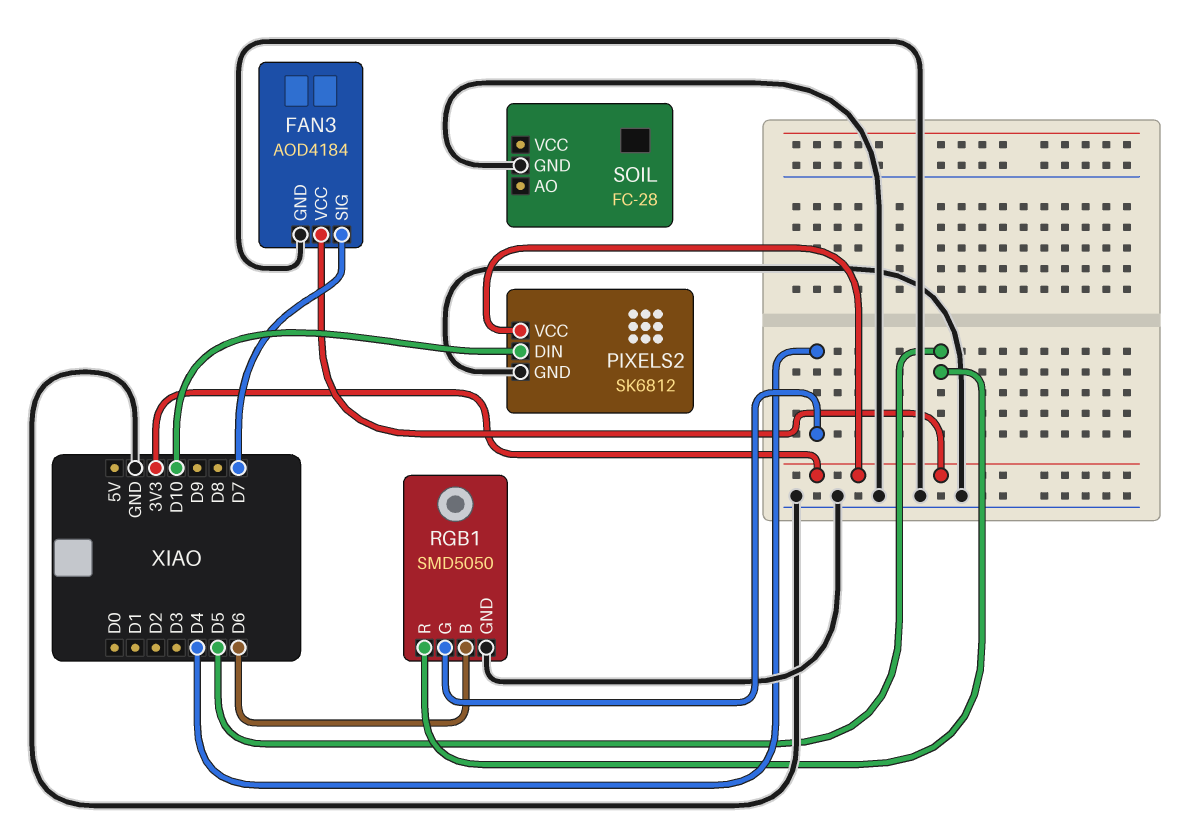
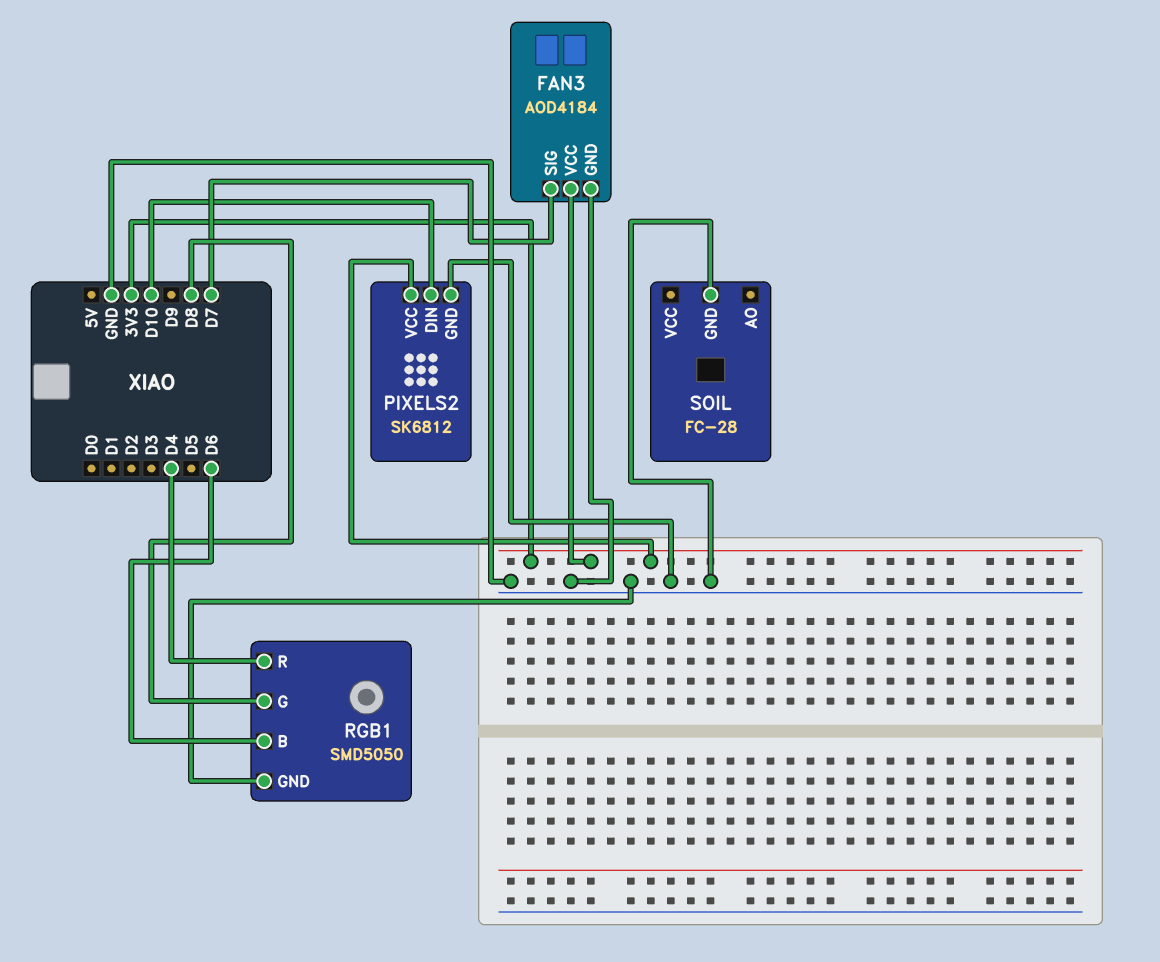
RGB1 pin G: D4 -> D8
RGB1 pin R: D5 -> D4

